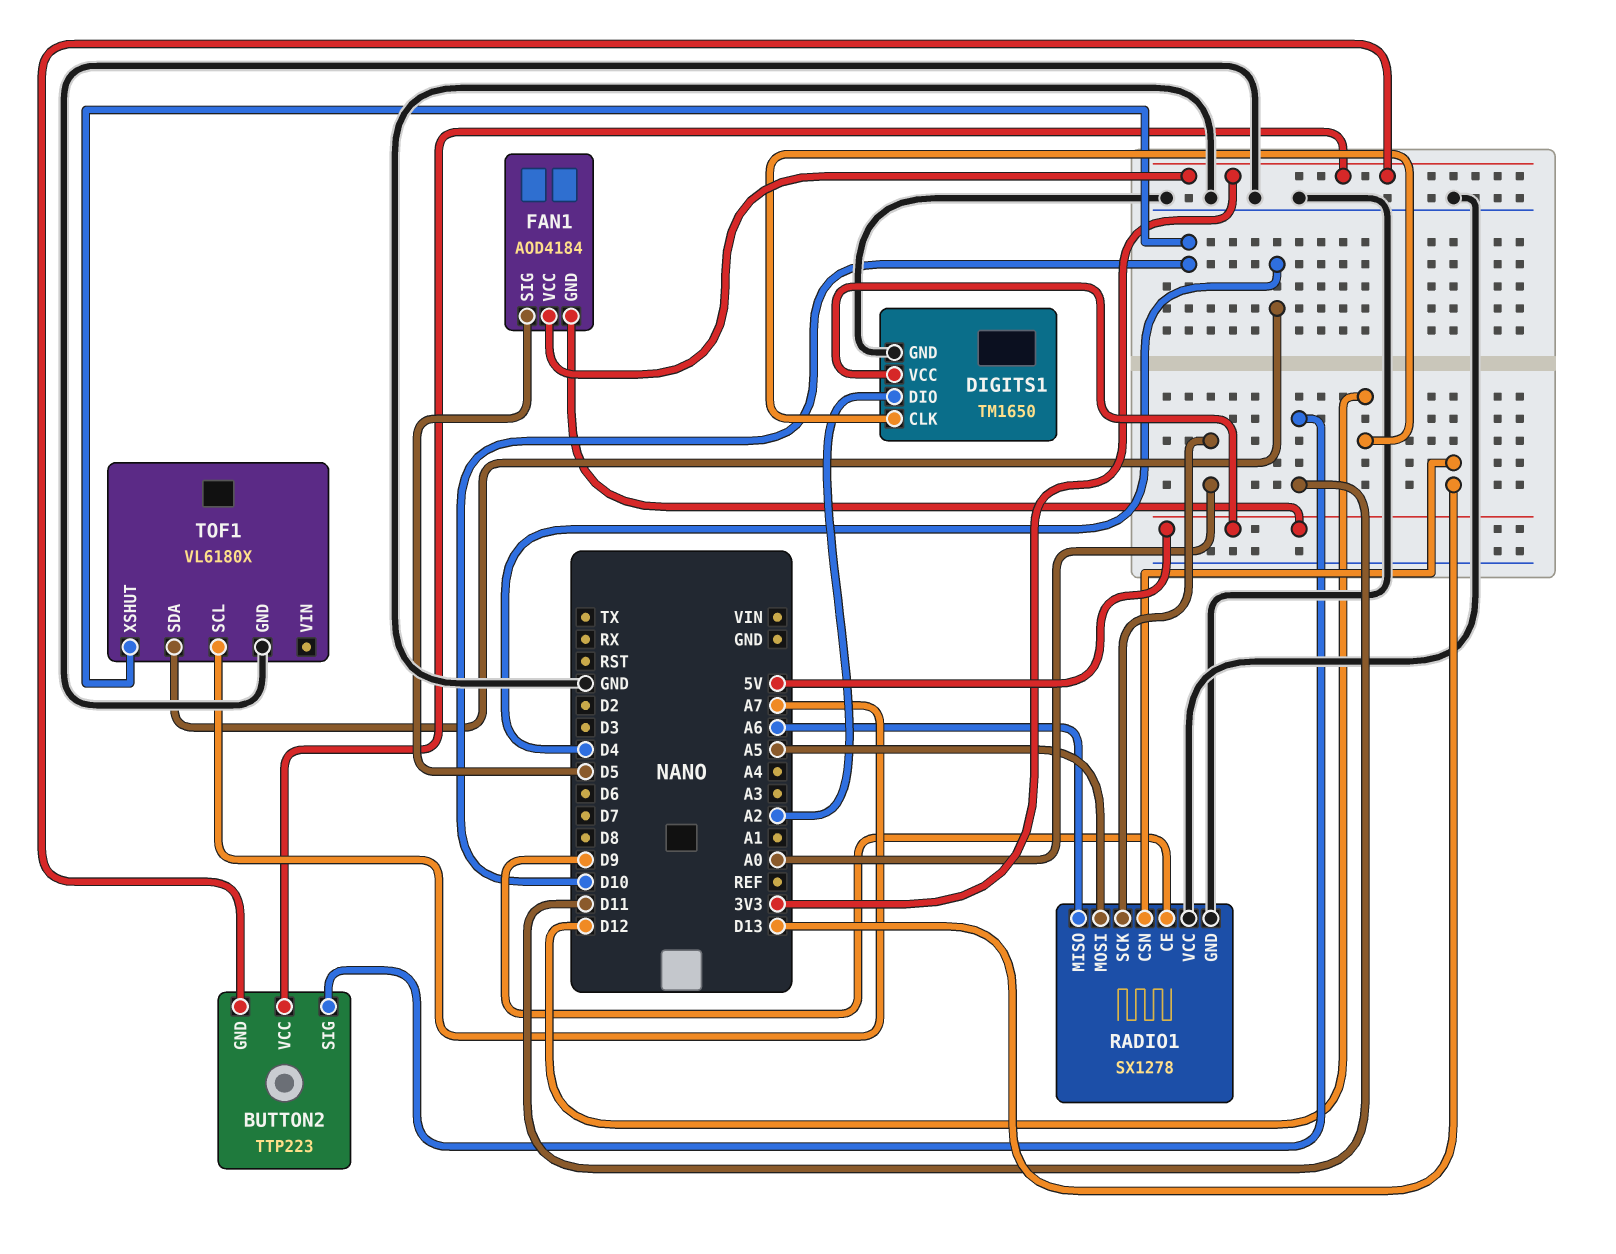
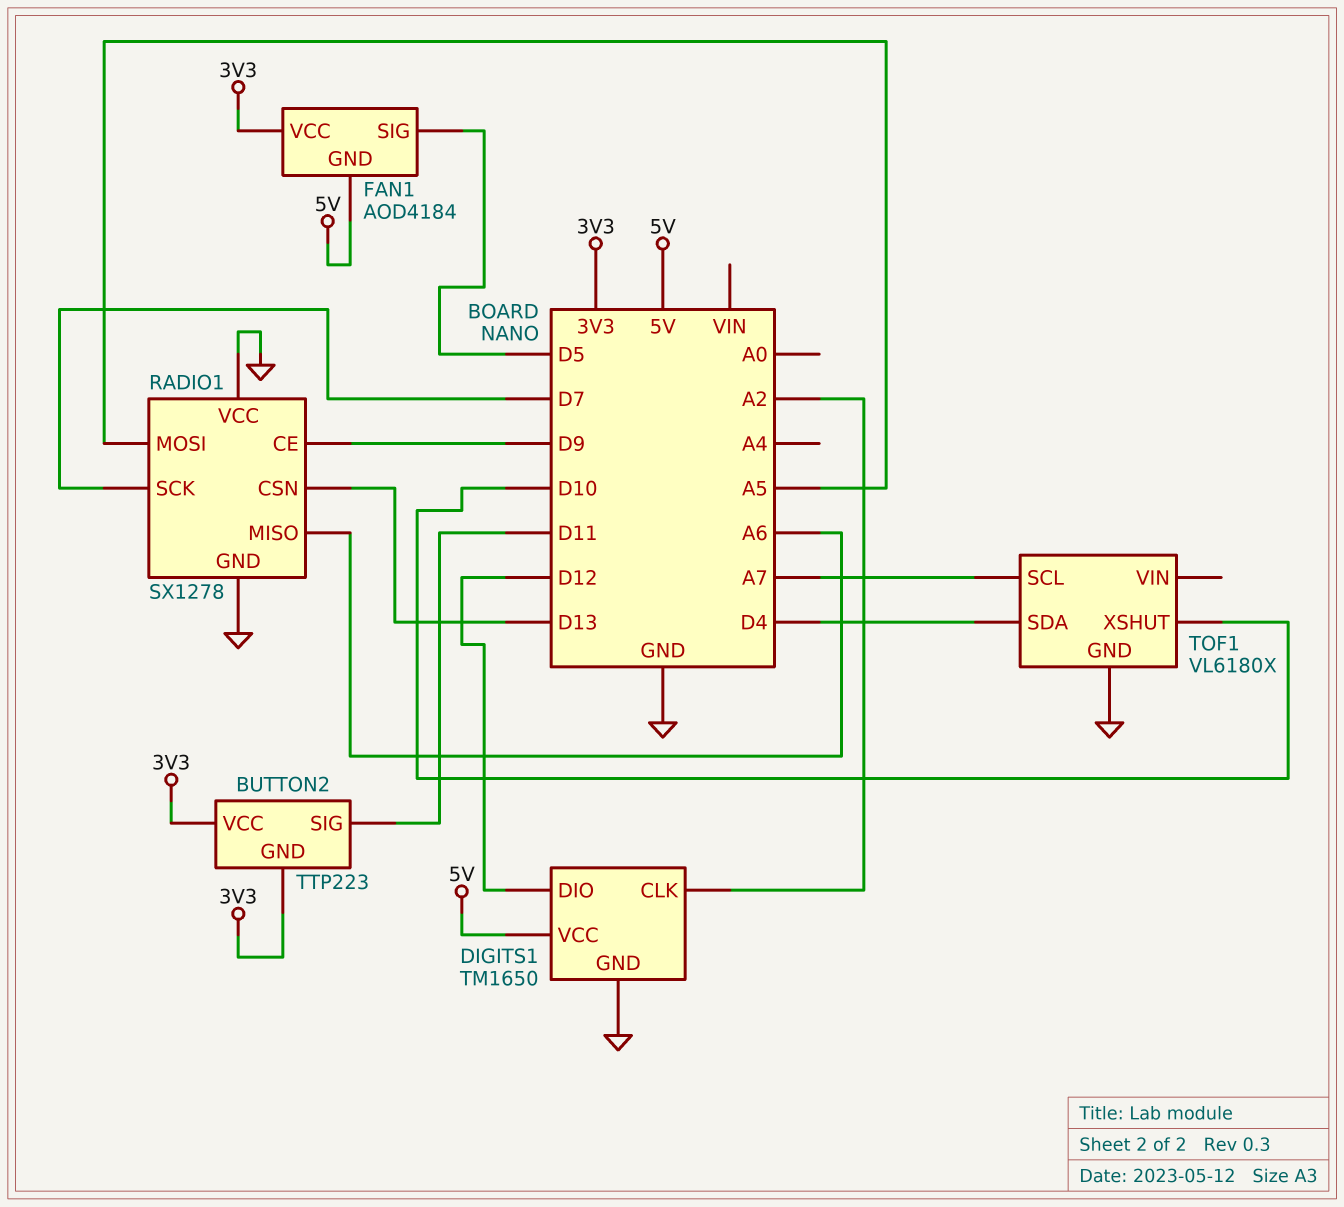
DIGITS1 pin CLK: D12 -> A2
DIGITS1 pin DIO: A2 -> D12
RADIO1 pin SCK: A0 -> D7

